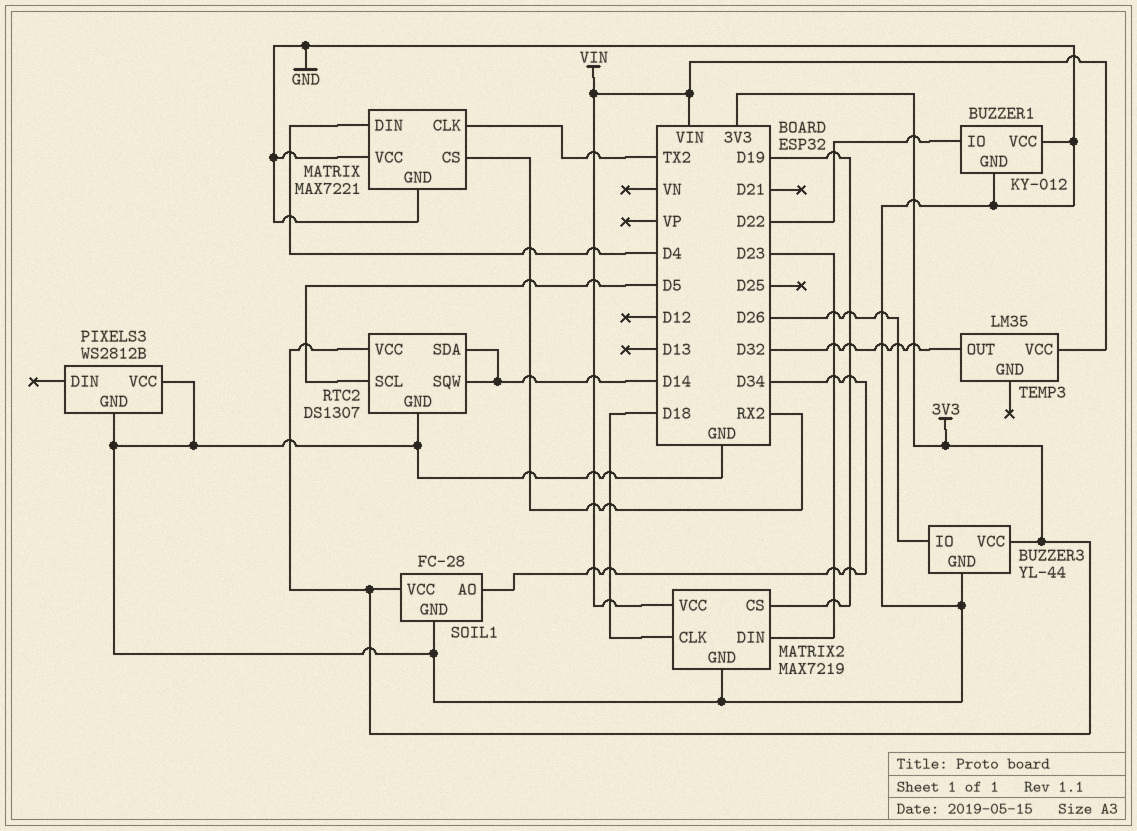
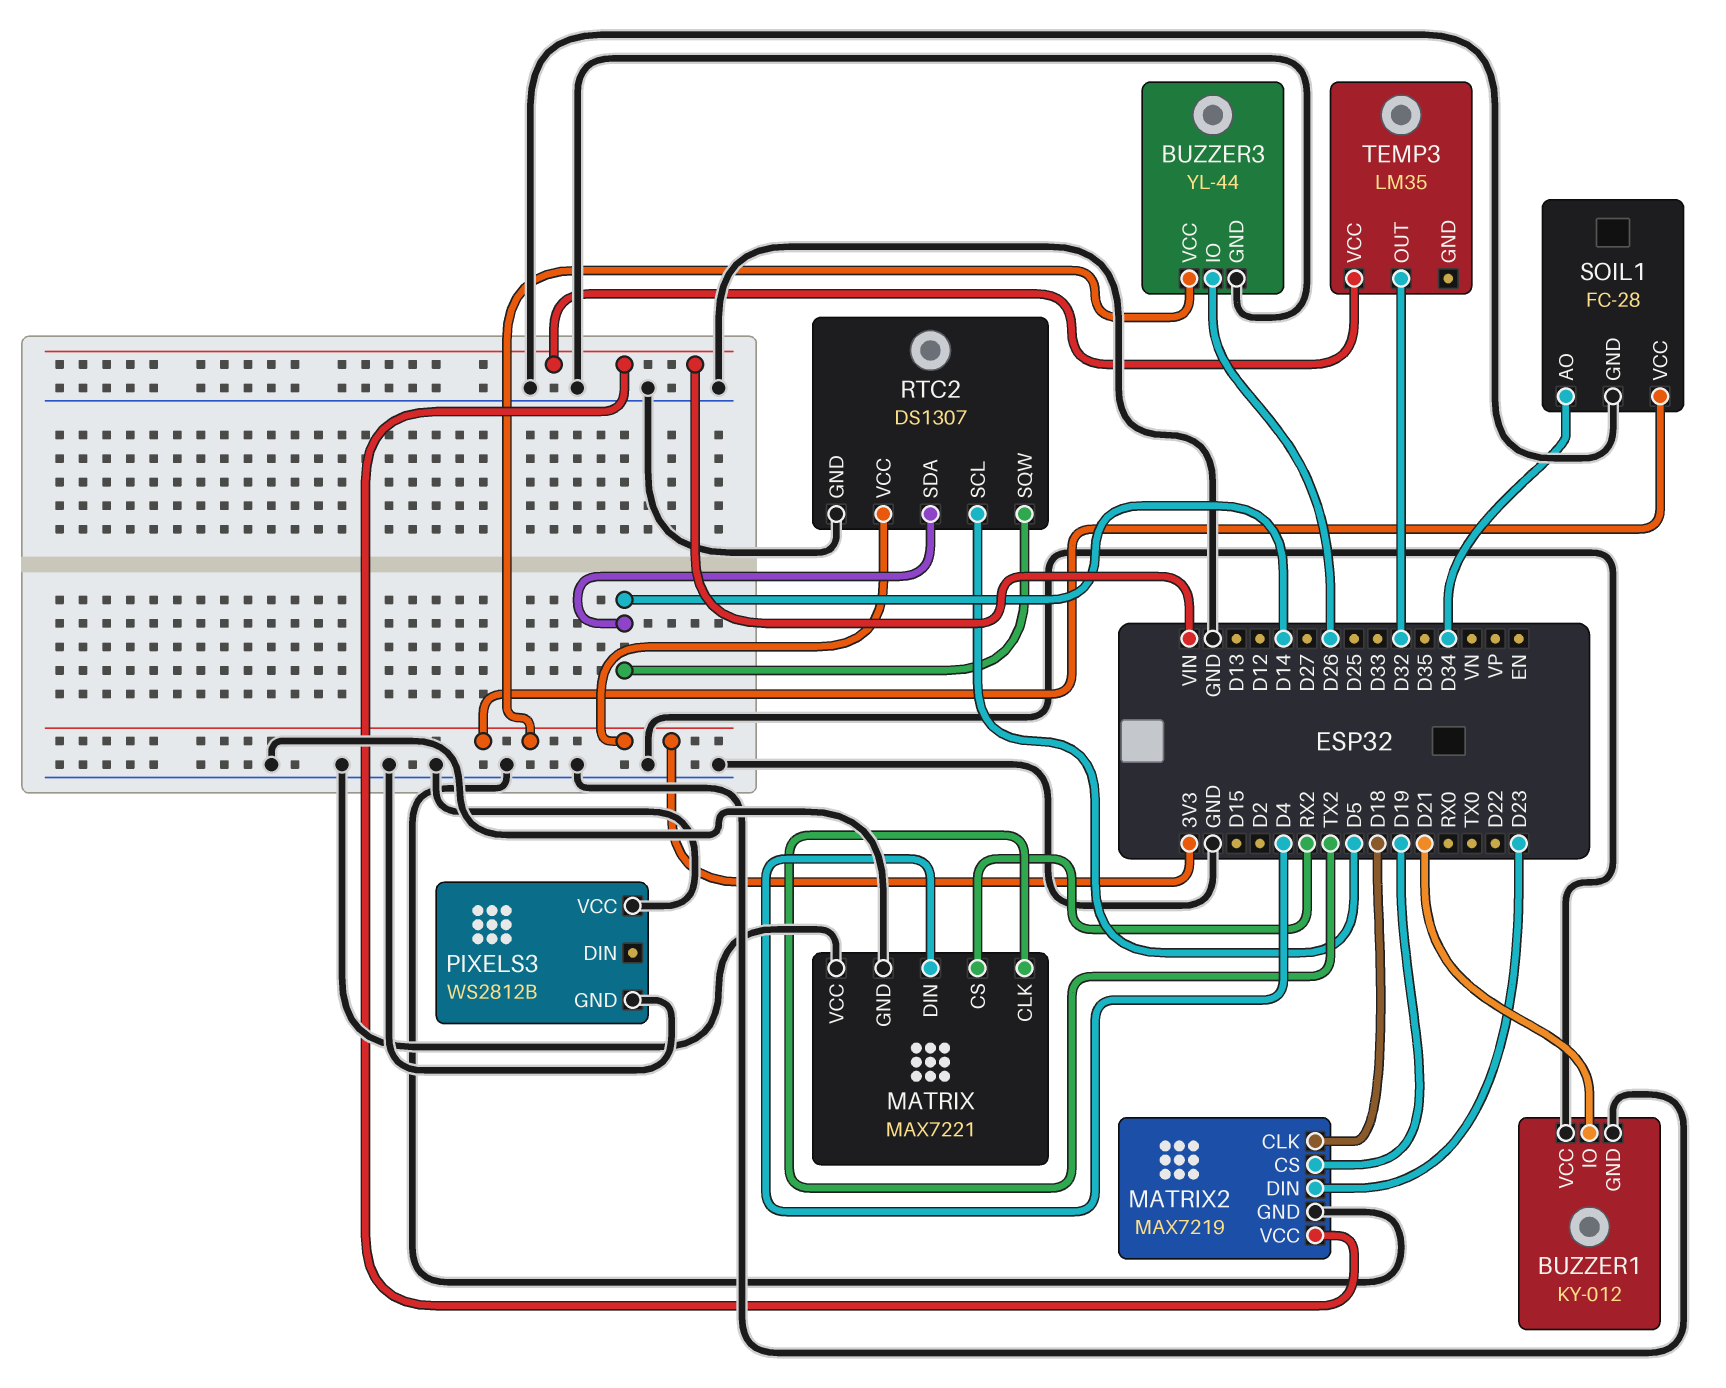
BUZZER1 pin IO: D22 -> D21

